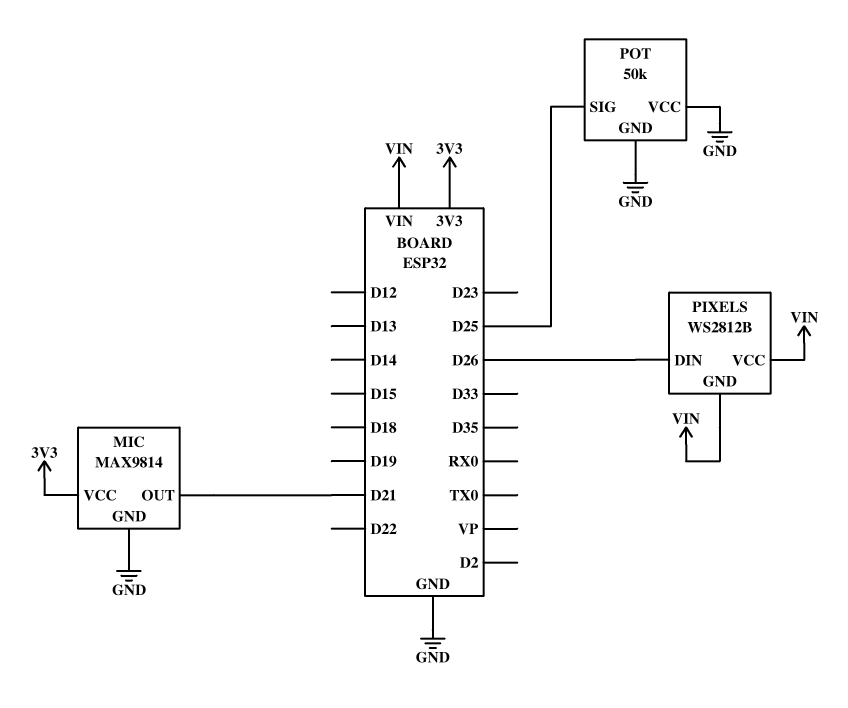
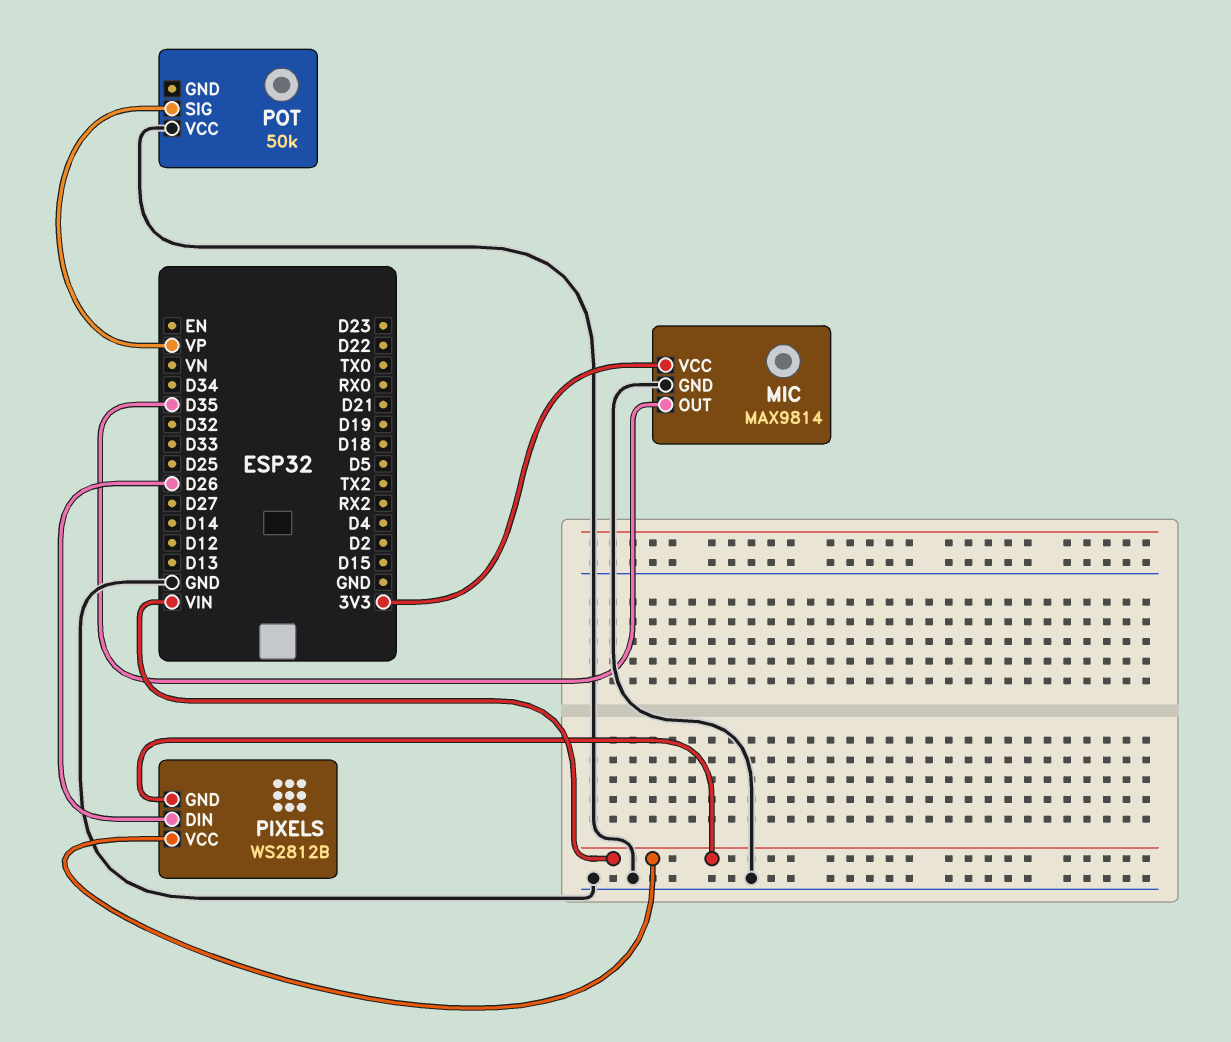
MIC pin OUT: D21 -> D35
POT pin GND: GND -> none
POT pin SIG: D25 -> VP

